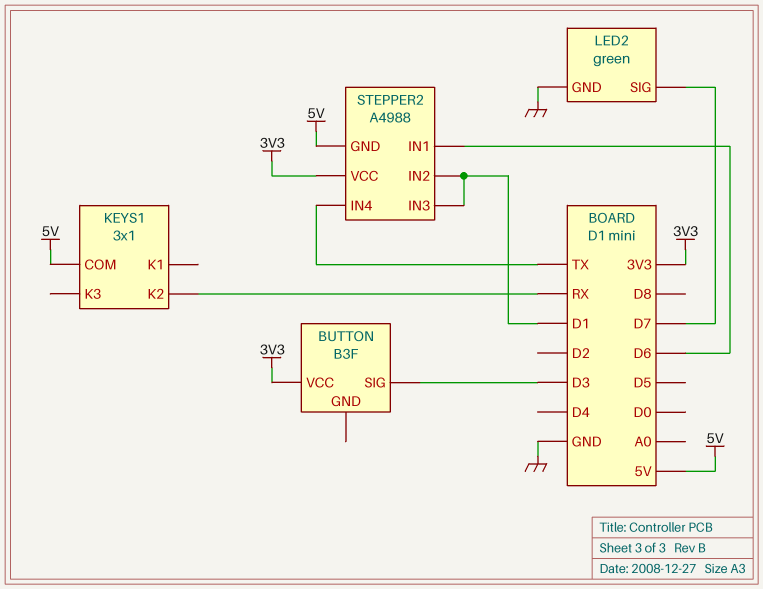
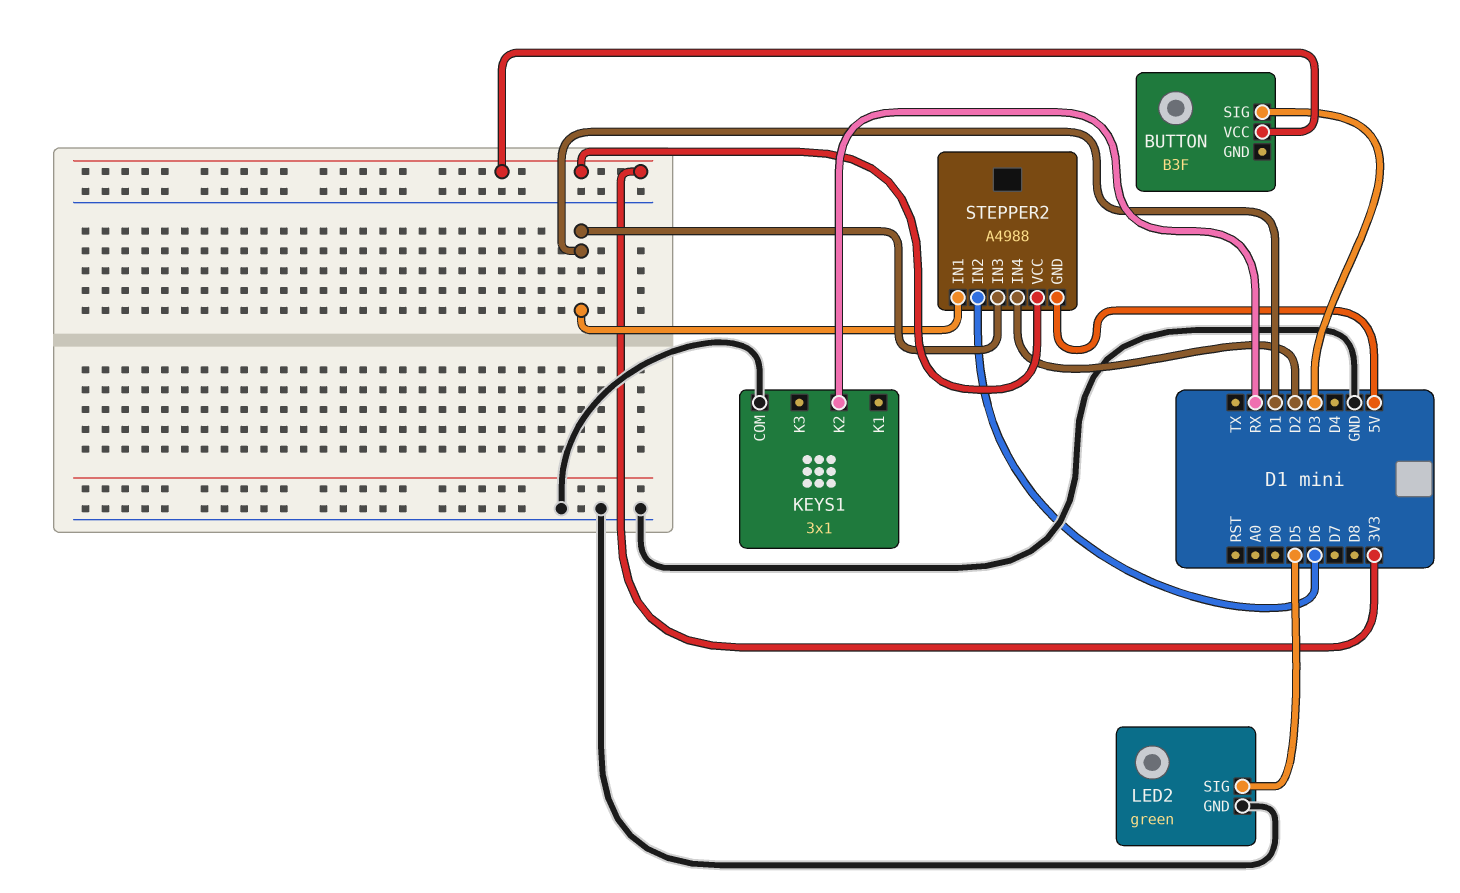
KEYS1 pin COM: 5V -> GND
LED2 pin SIG: D7 -> D5
STEPPER2 pin IN1: D6 -> D1
STEPPER2 pin IN2: D1 -> D6
STEPPER2 pin IN4: TX -> D2

